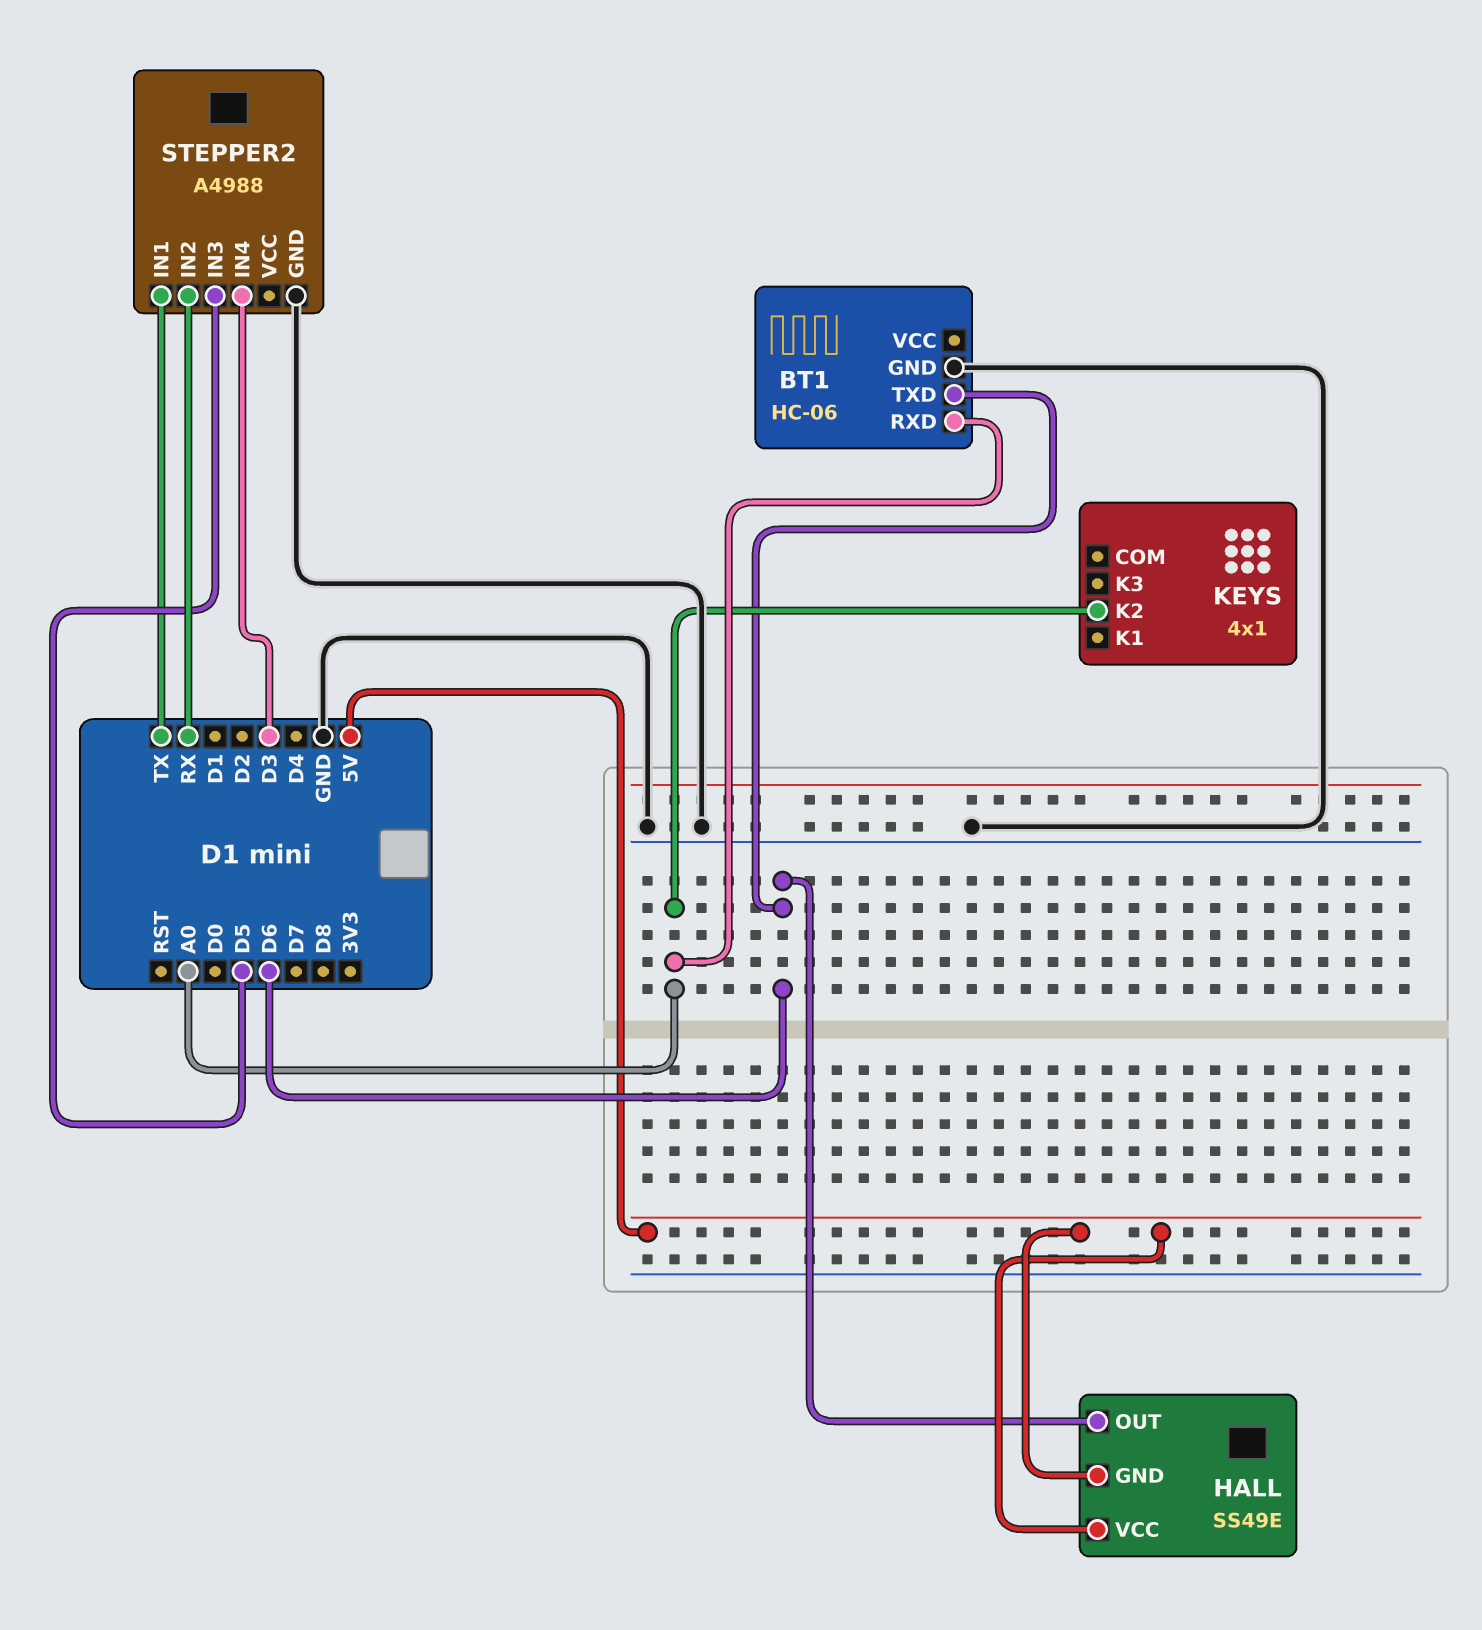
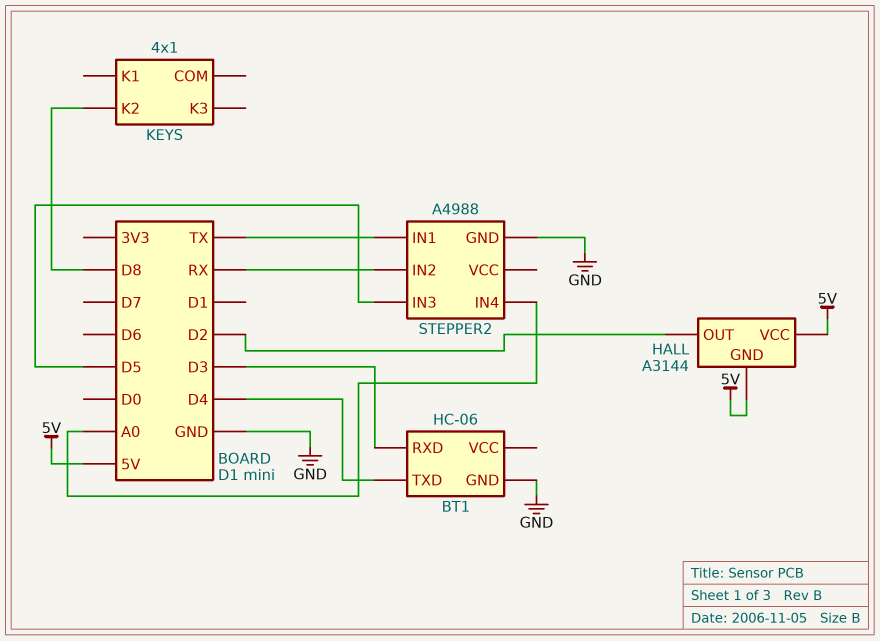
BT1 pin RXD: A0 -> D3
BT1 pin TXD: D6 -> D4
HALL: SS49E -> A3144
HALL pin OUT: D6 -> D2
KEYS pin K2: A0 -> D8
STEPPER2 pin IN4: D3 -> A0

